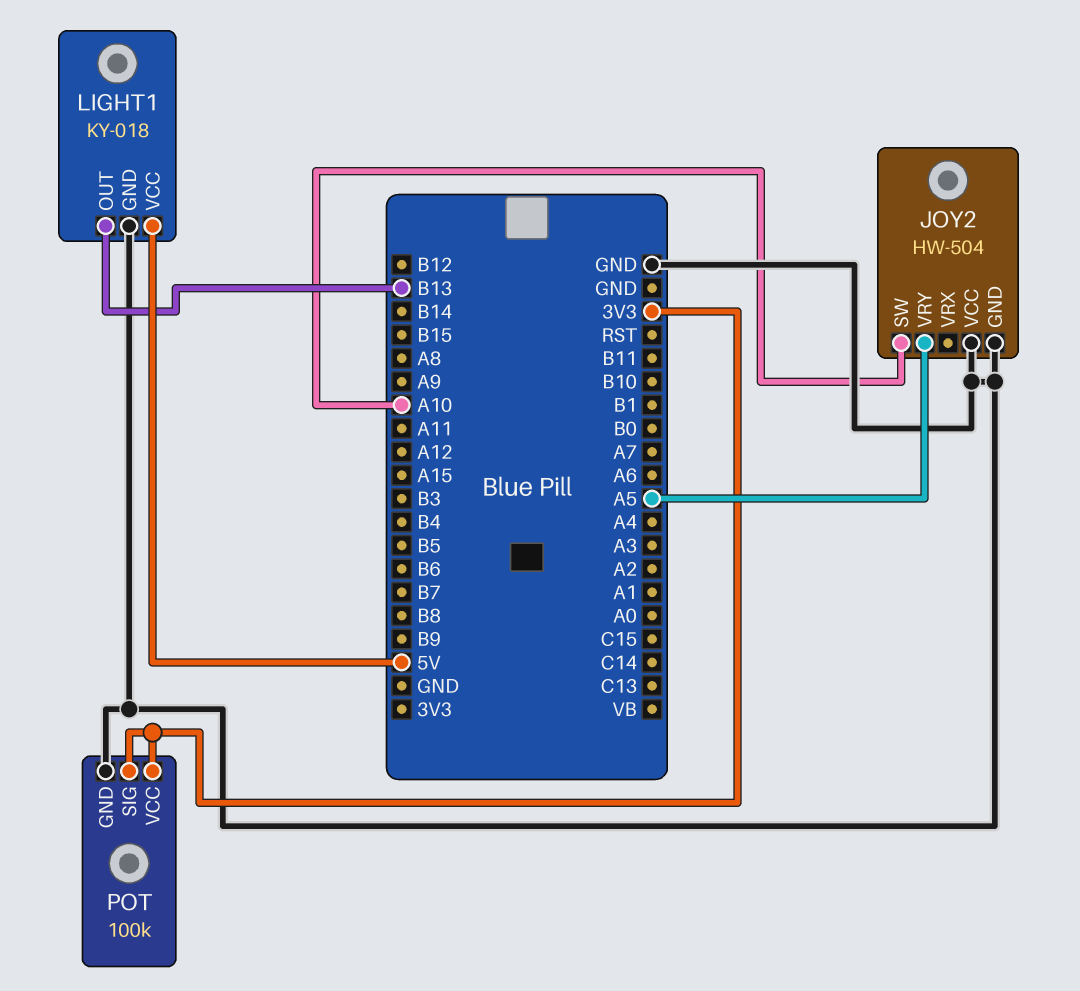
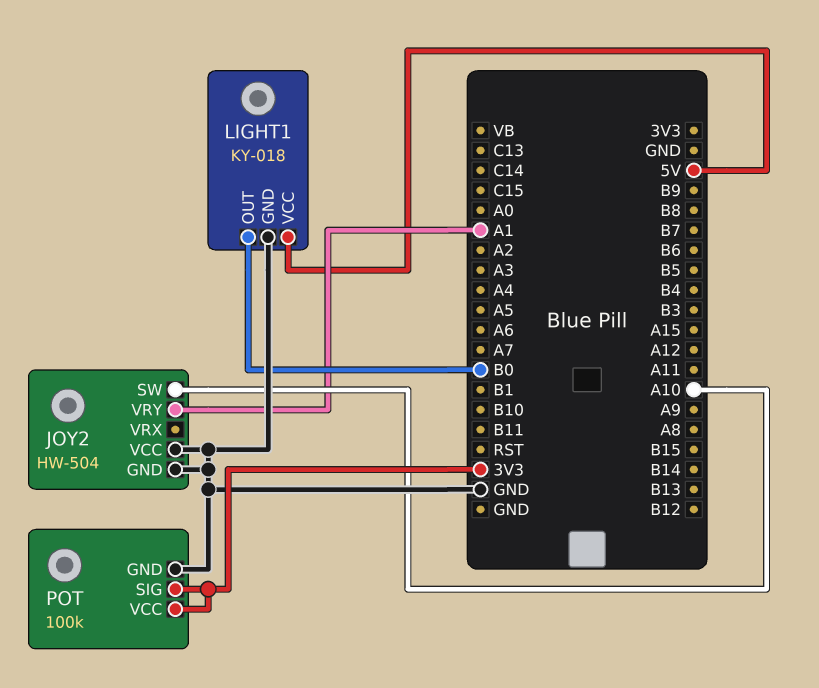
JOY2 pin VRY: A5 -> A1
LIGHT1 pin OUT: B13 -> B0

